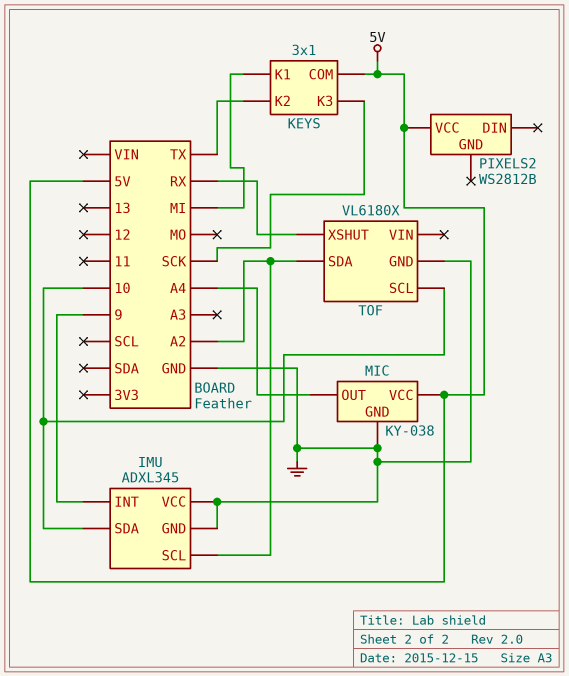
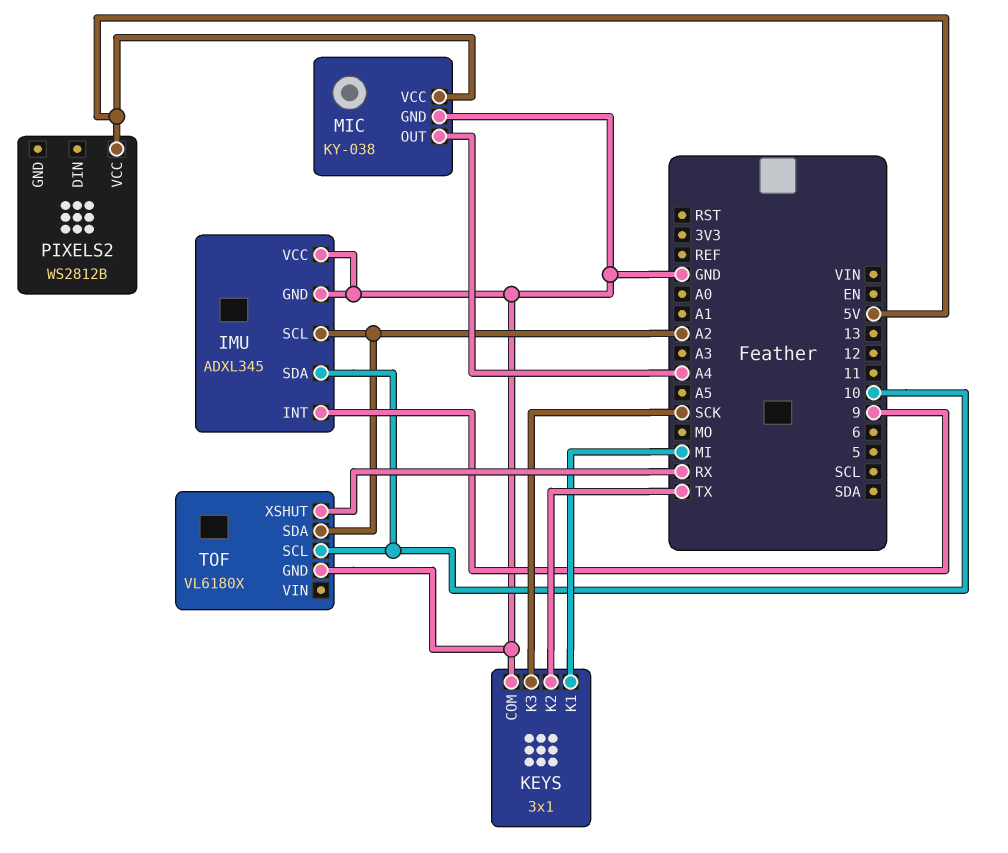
KEYS pin COM: 5V -> GND

